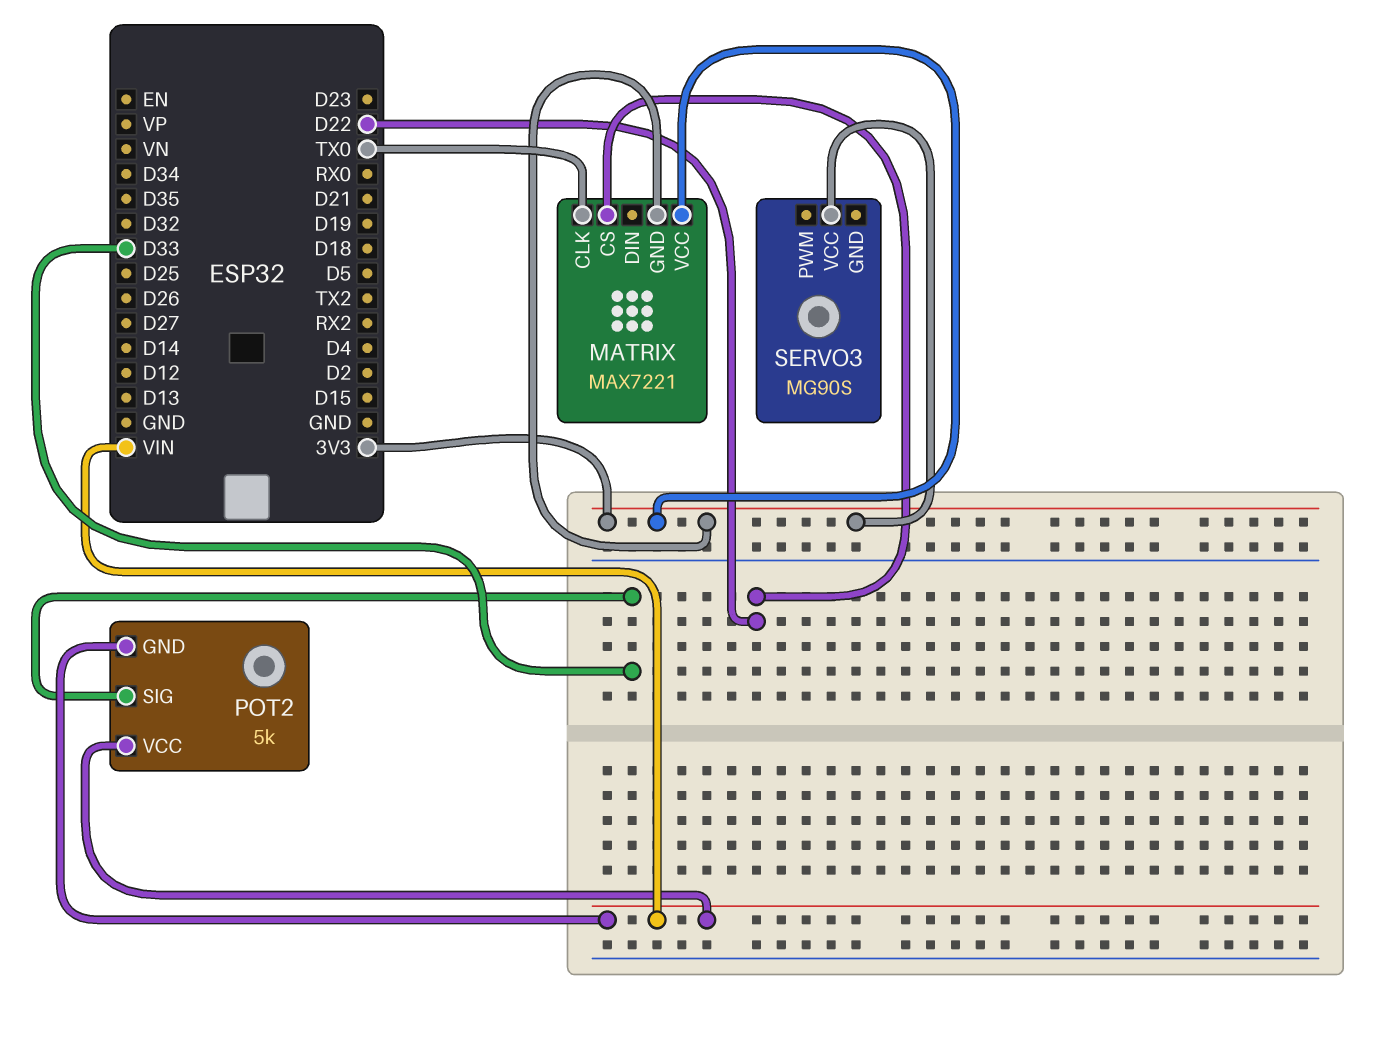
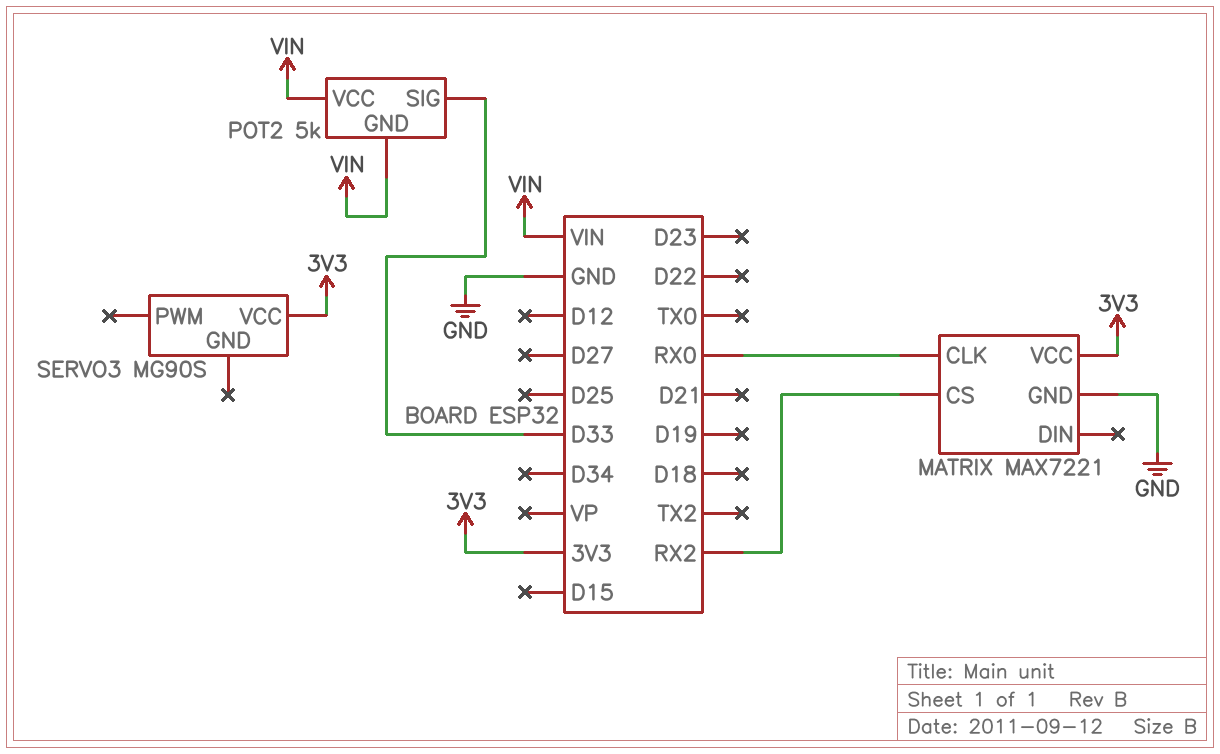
MATRIX pin CLK: TX0 -> RX0
MATRIX pin CS: D22 -> RX2
MATRIX pin GND: 3V3 -> GND

